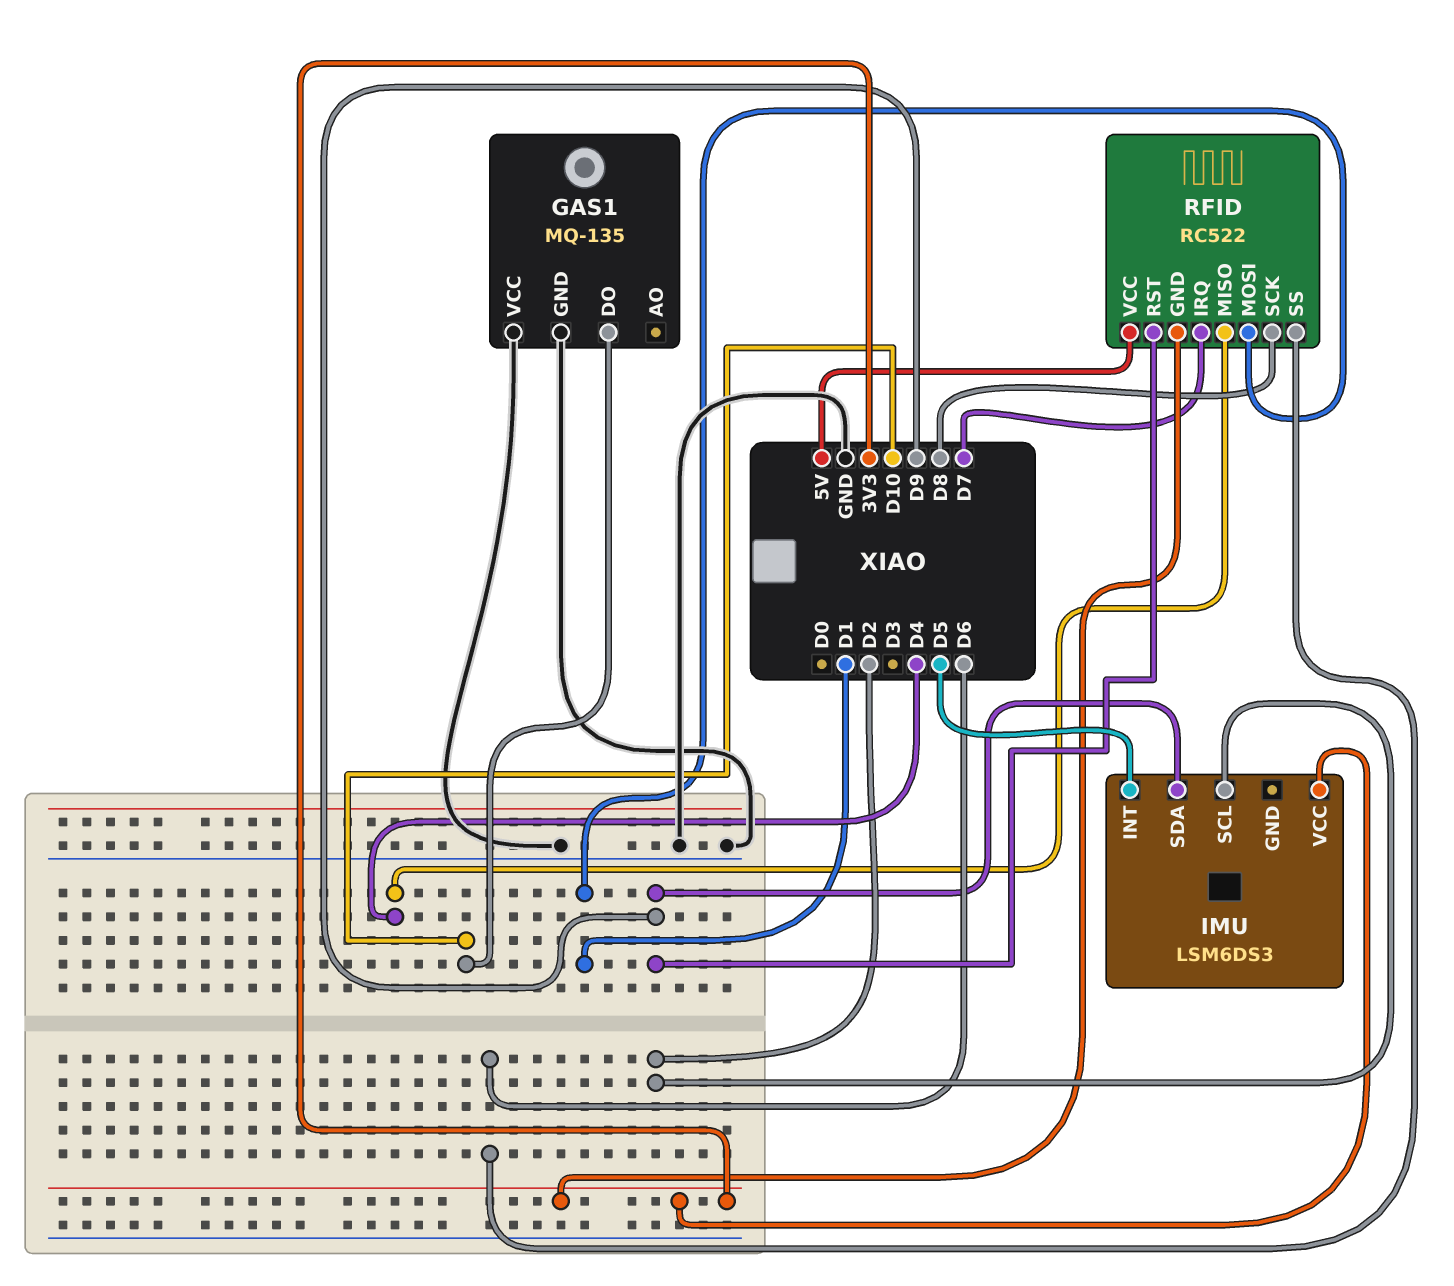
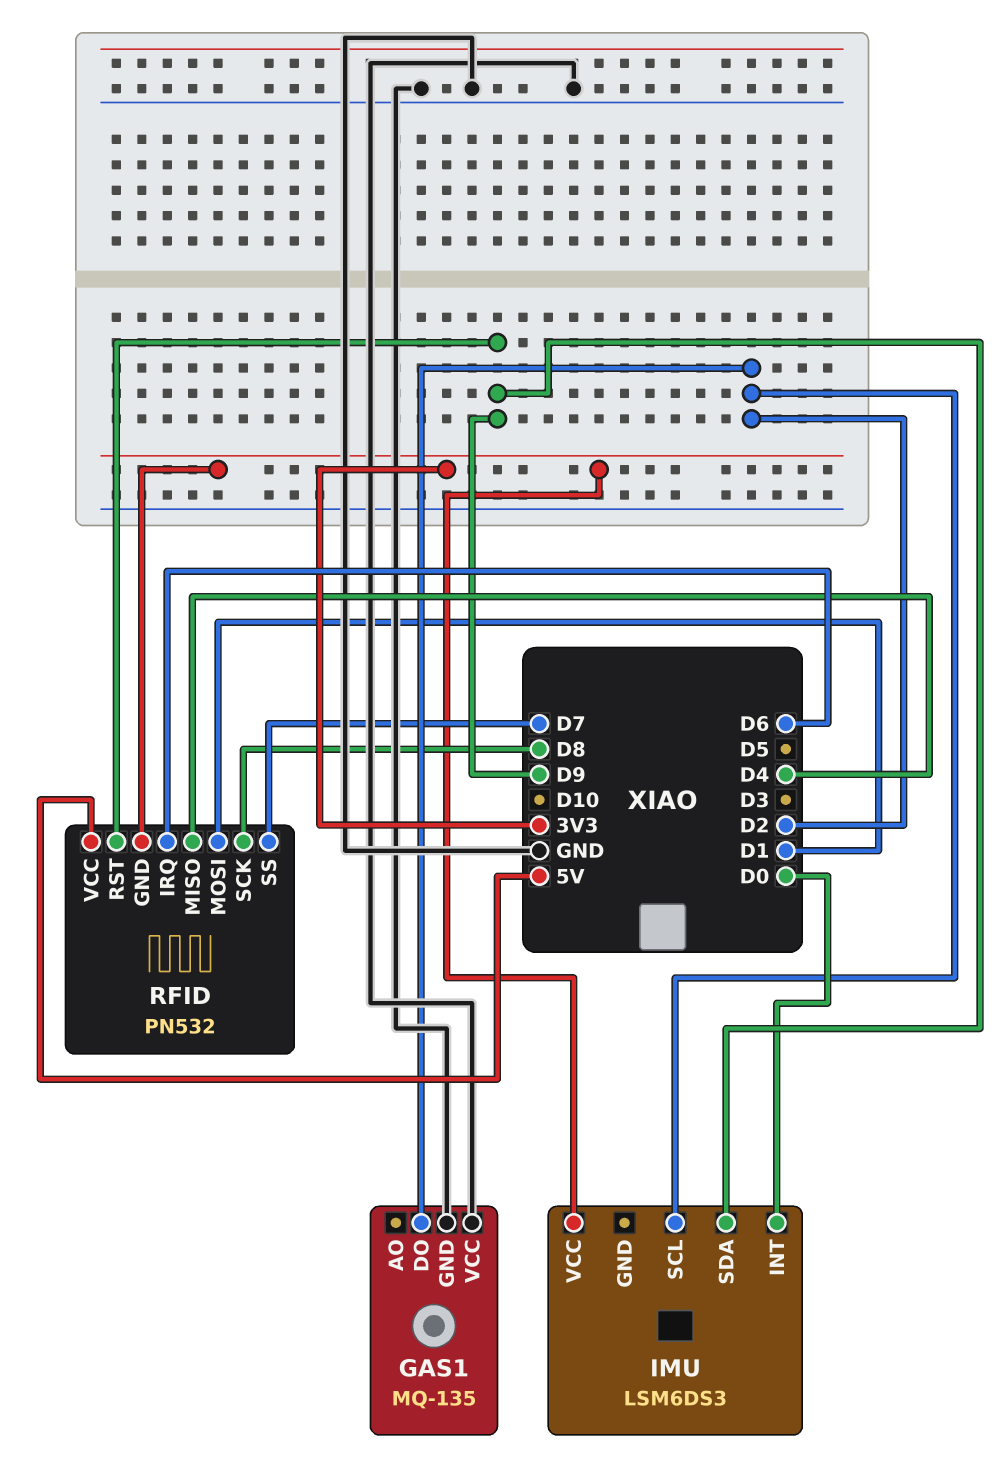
GAS1 pin DO: D10 -> D2
IMU pin INT: D5 -> D0
RFID: RC522 -> PN532
RFID pin IRQ: D7 -> D6
RFID pin SS: D6 -> D7

